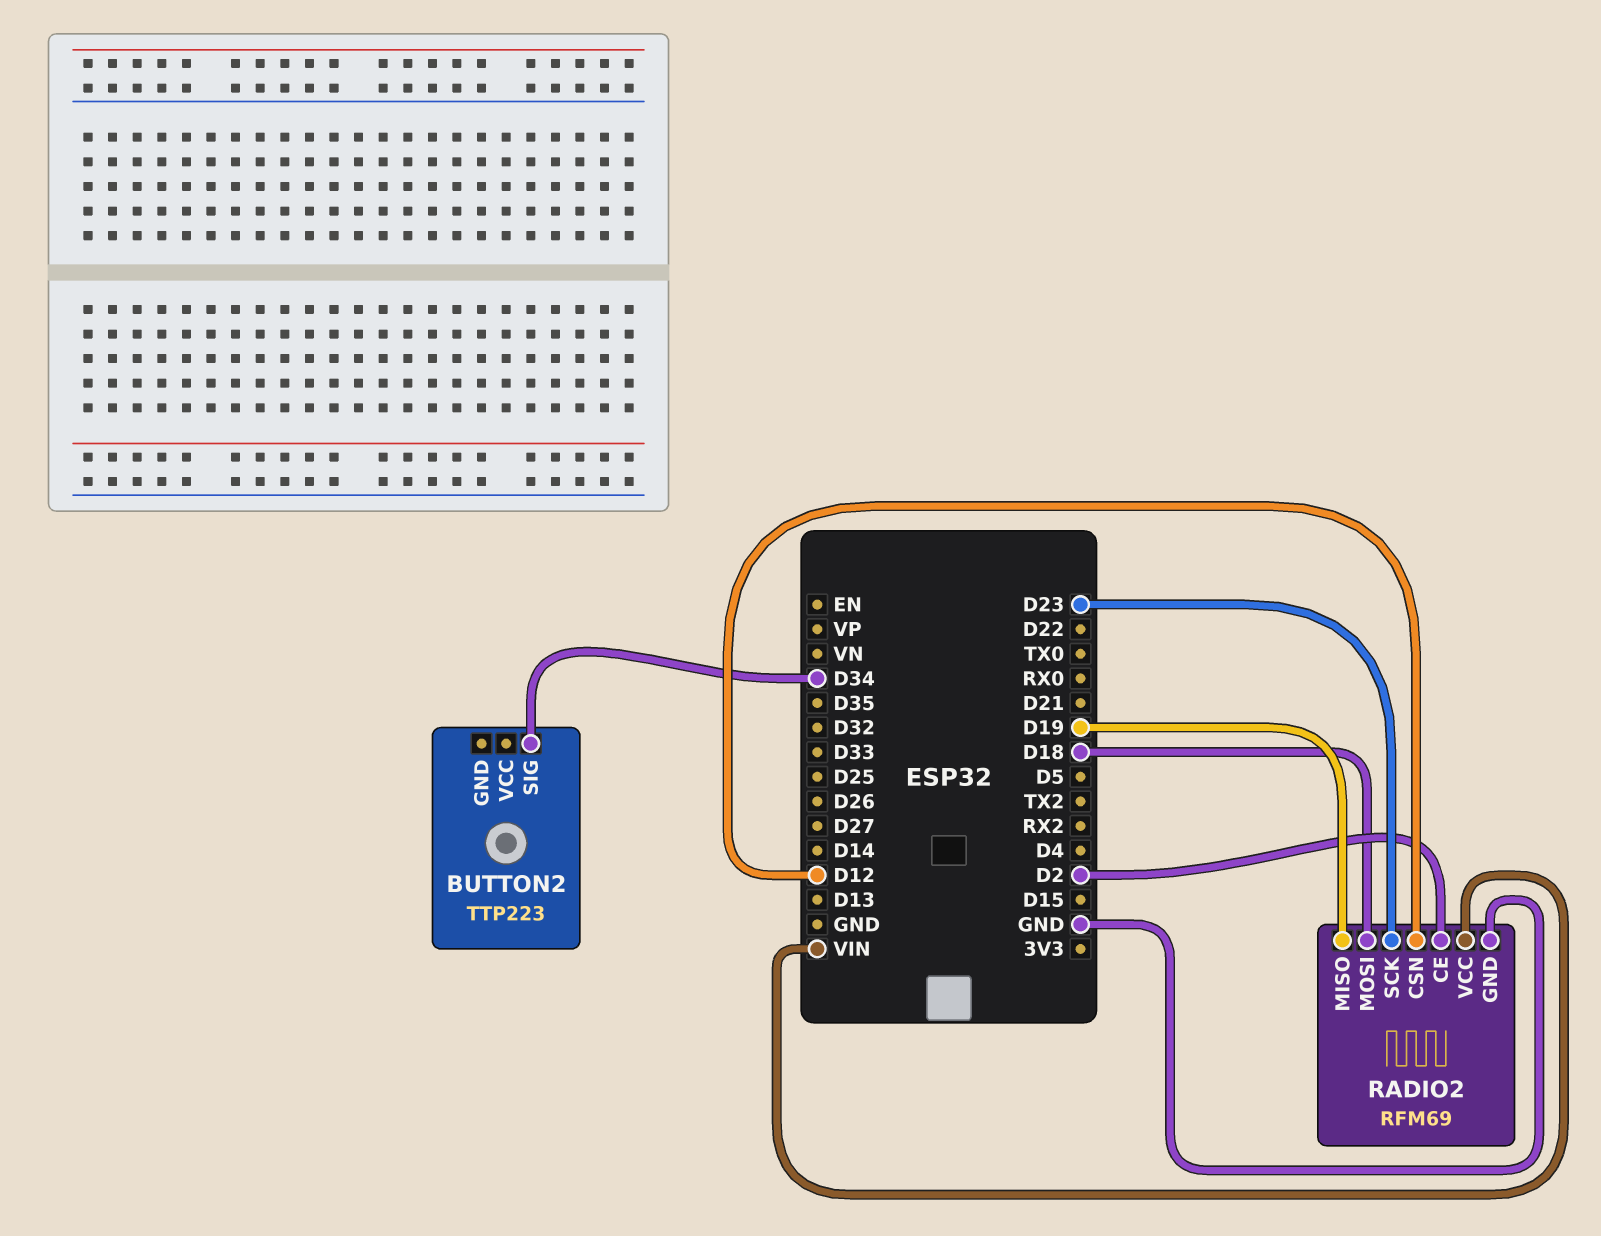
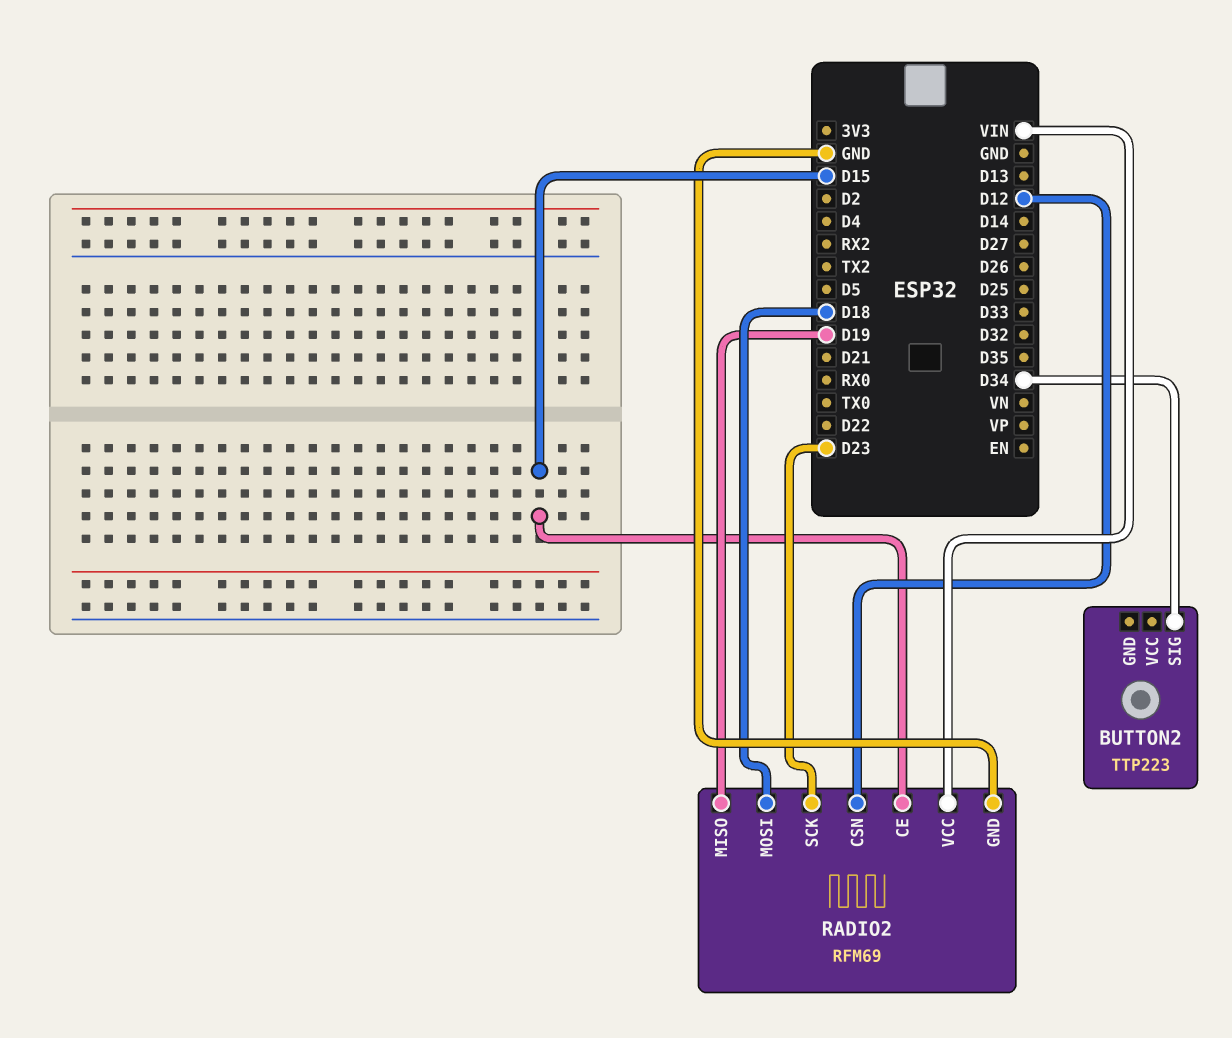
RADIO2 pin CE: D2 -> D15

